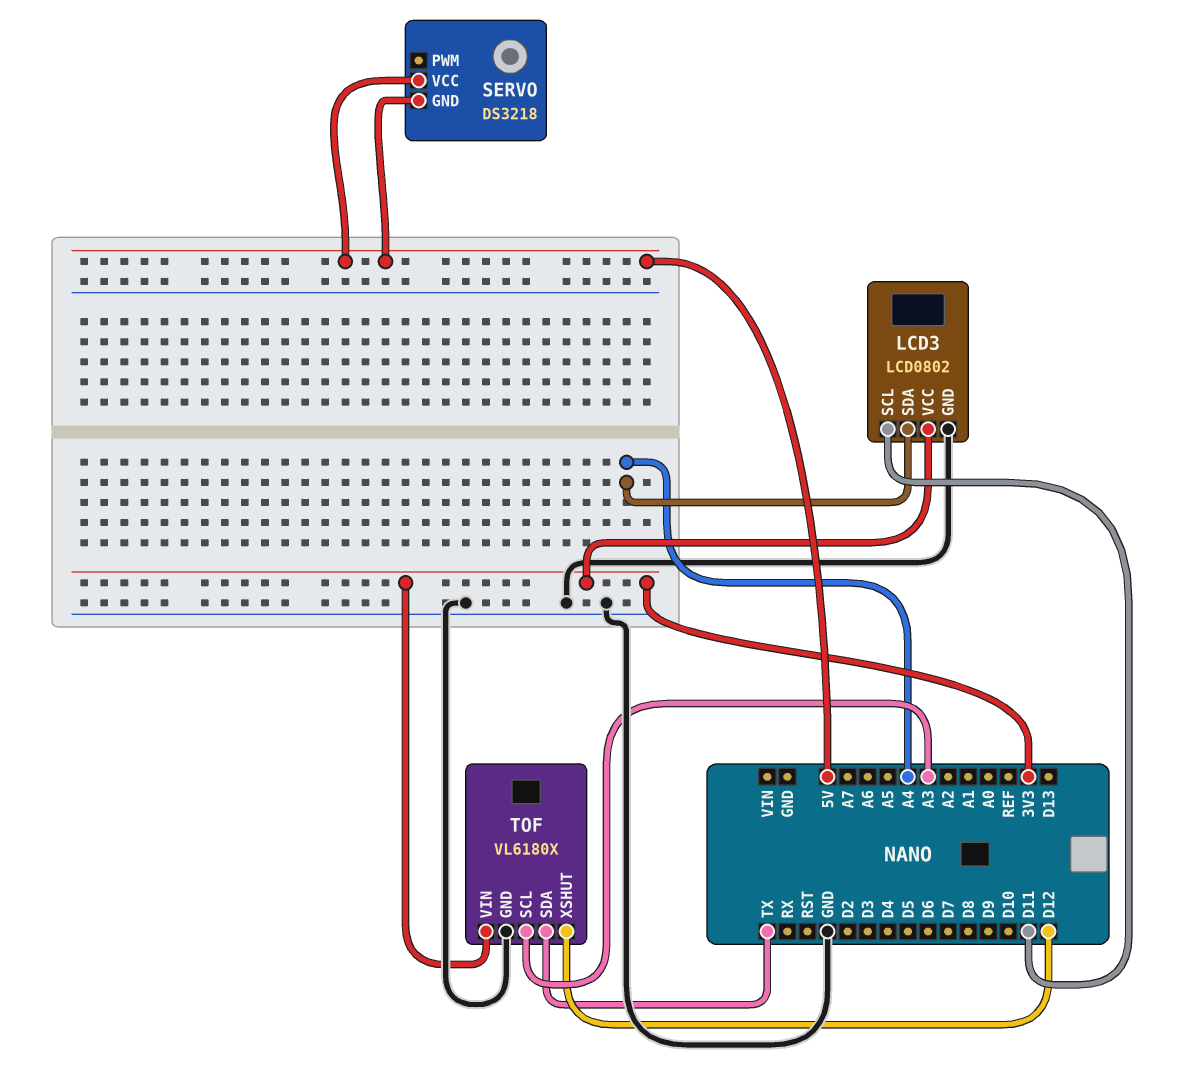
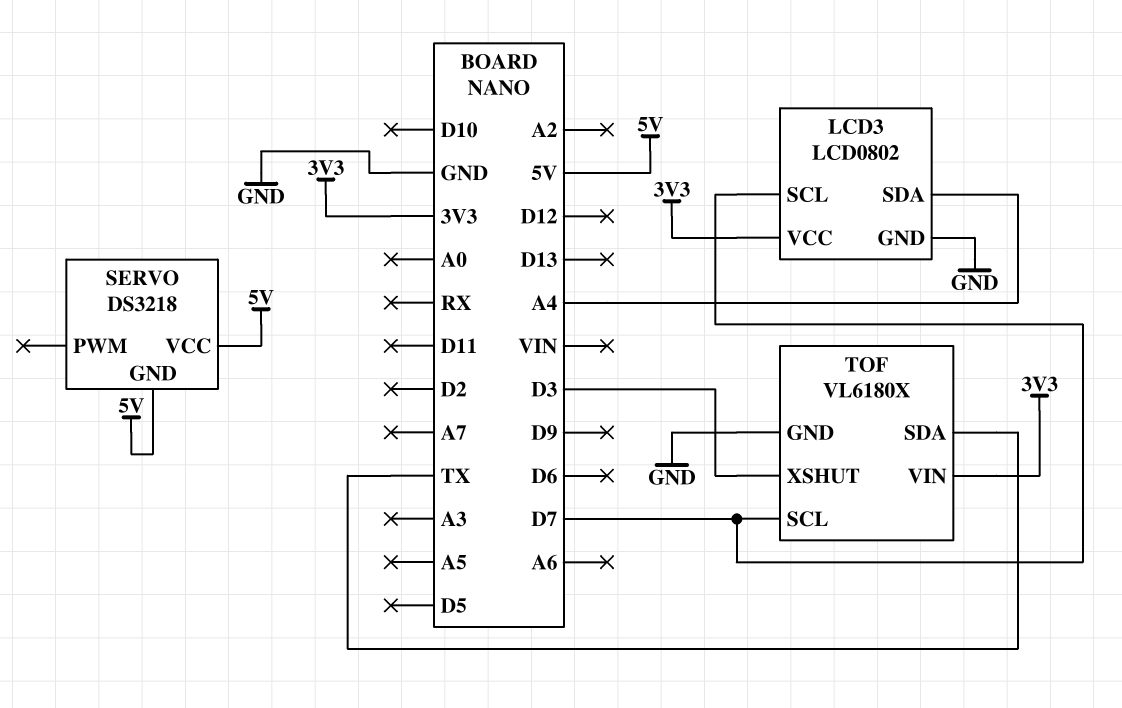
LCD3 pin SCL: D11 -> D7
TOF pin SCL: A3 -> D7
TOF pin XSHUT: D12 -> D3

